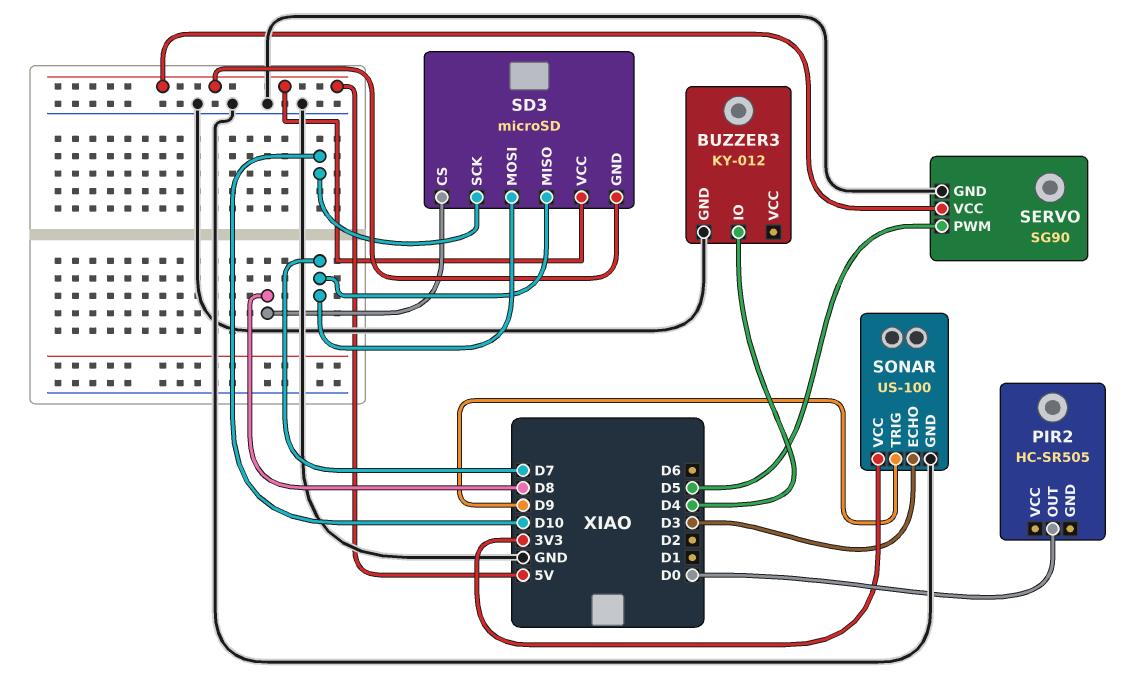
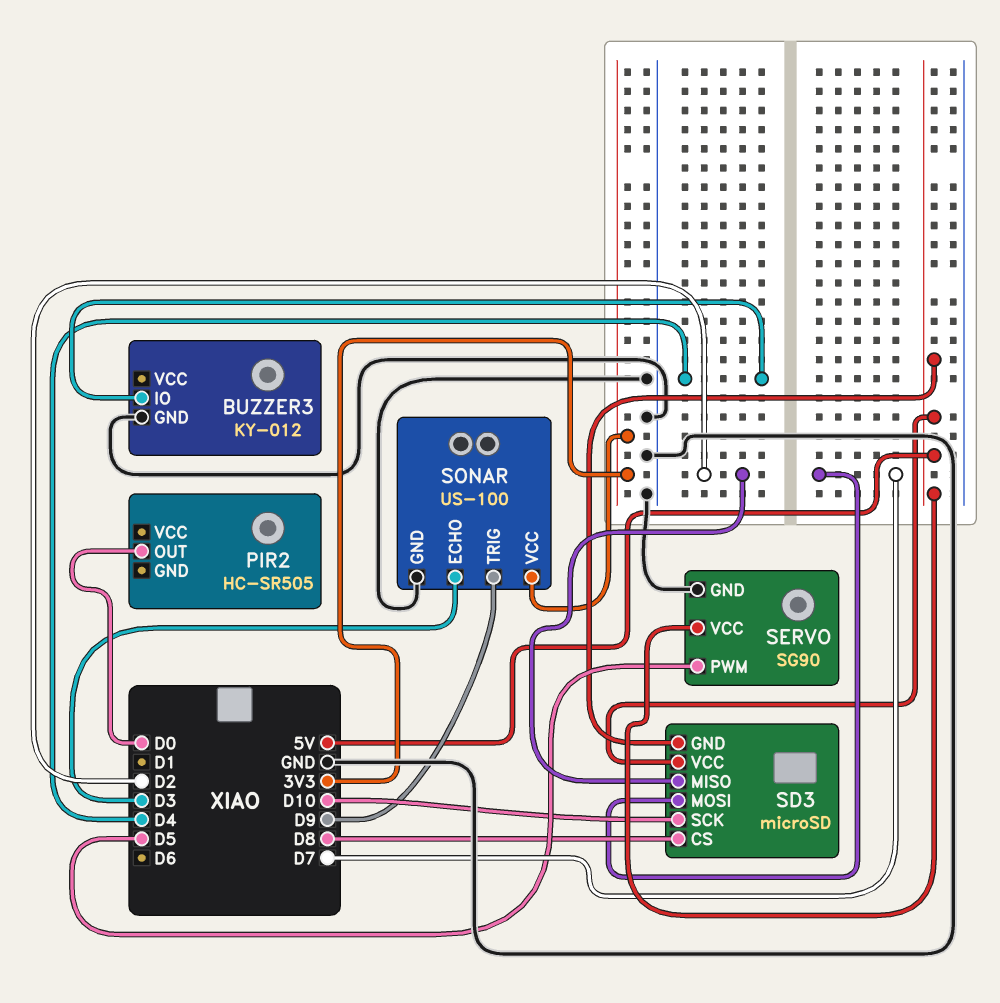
SD3 pin MISO: D7 -> D2

